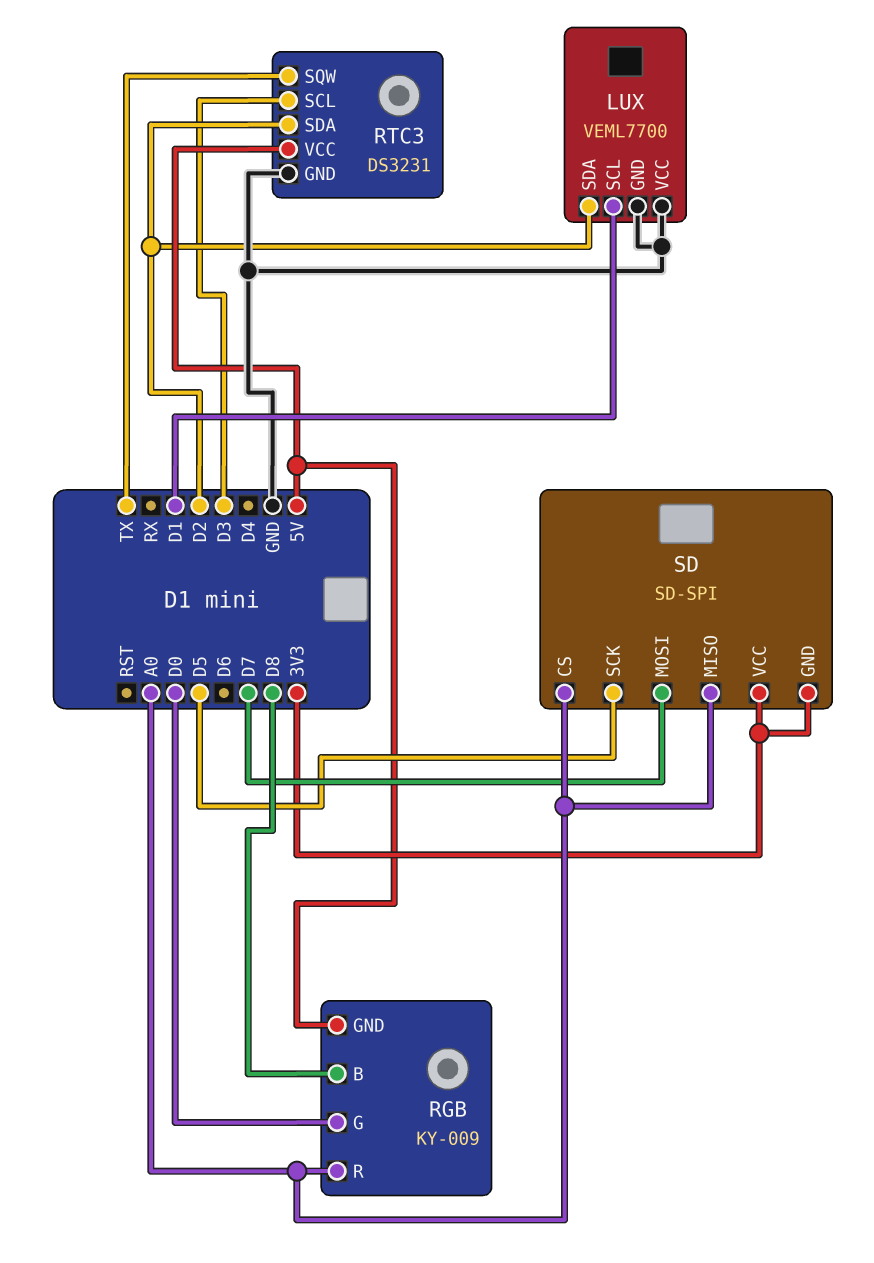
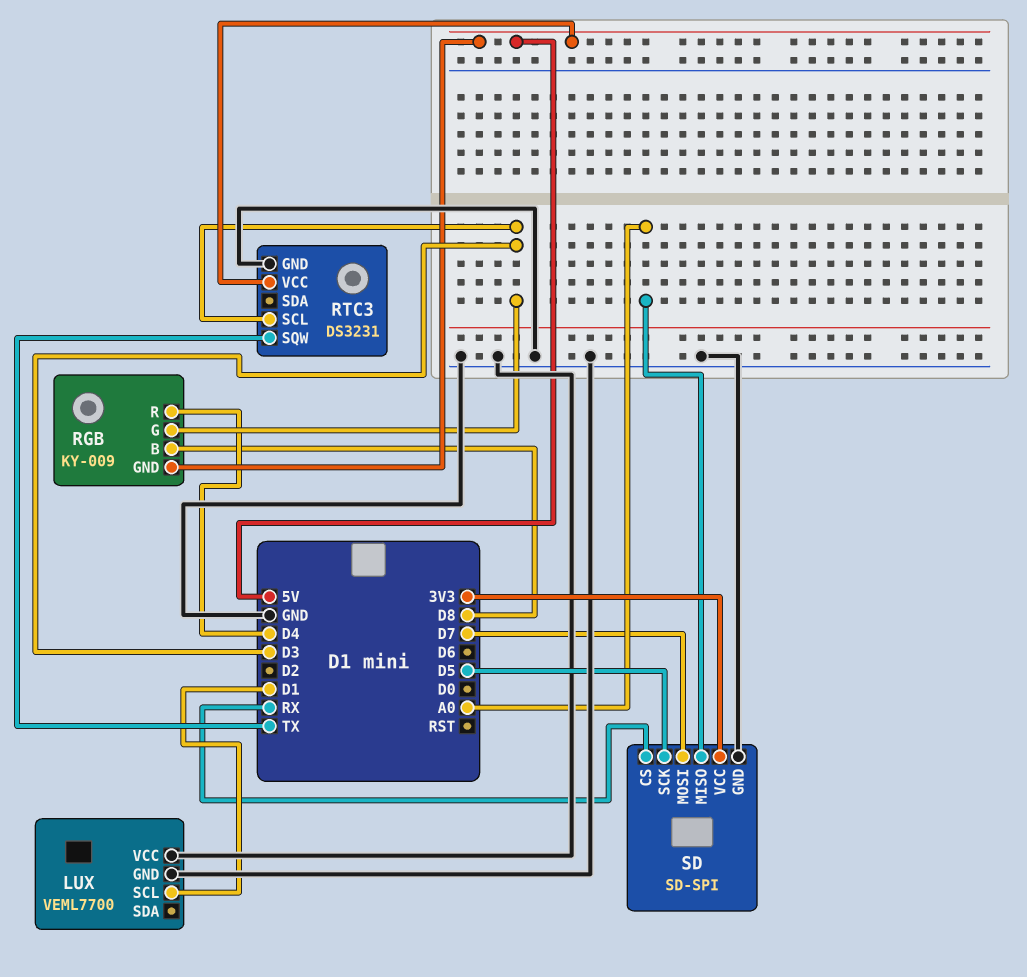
LUX pin SDA: D2 -> none
RGB pin G: D0 -> D3
RGB pin R: A0 -> D4
RTC3 pin SDA: D2 -> none
SD pin CS: A0 -> RX
SD pin GND: 3V3 -> GND

